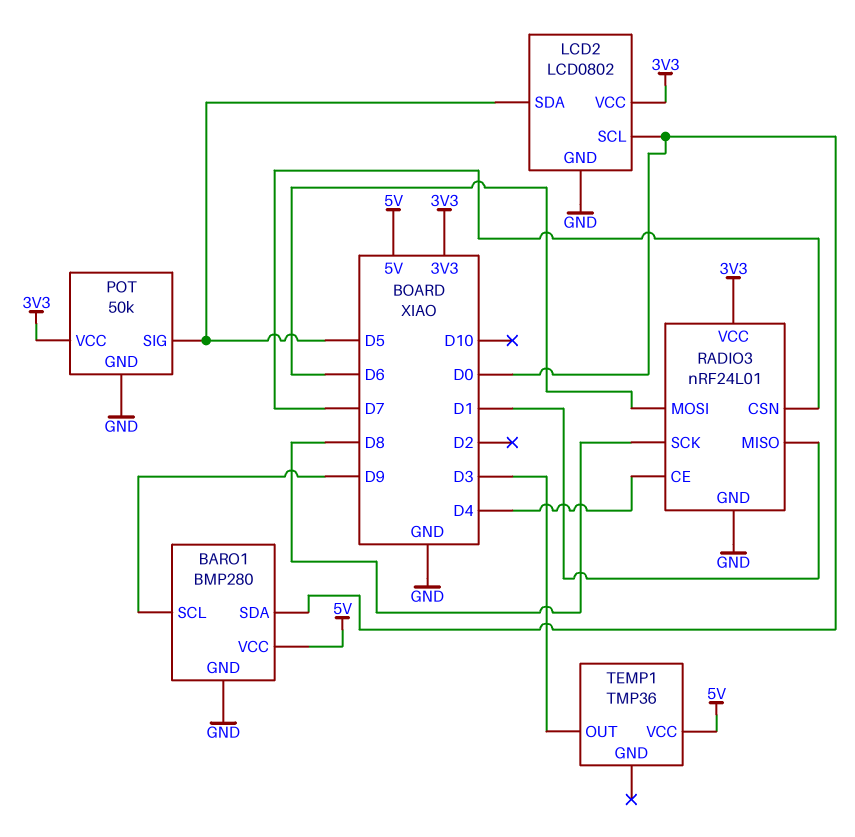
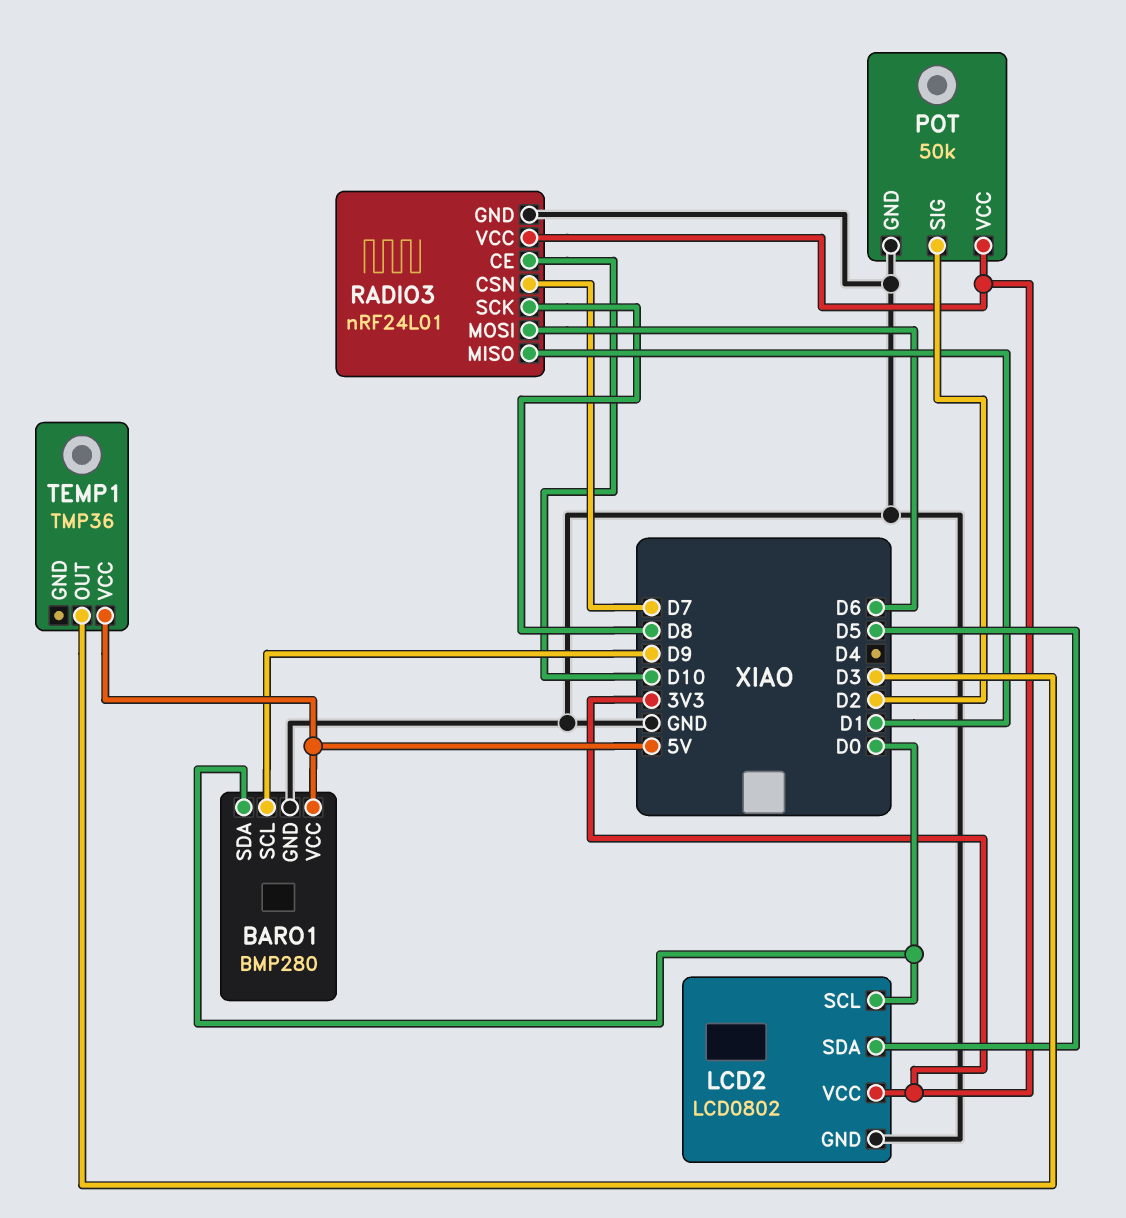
POT pin SIG: D5 -> D2
RADIO3 pin CE: D4 -> D10

